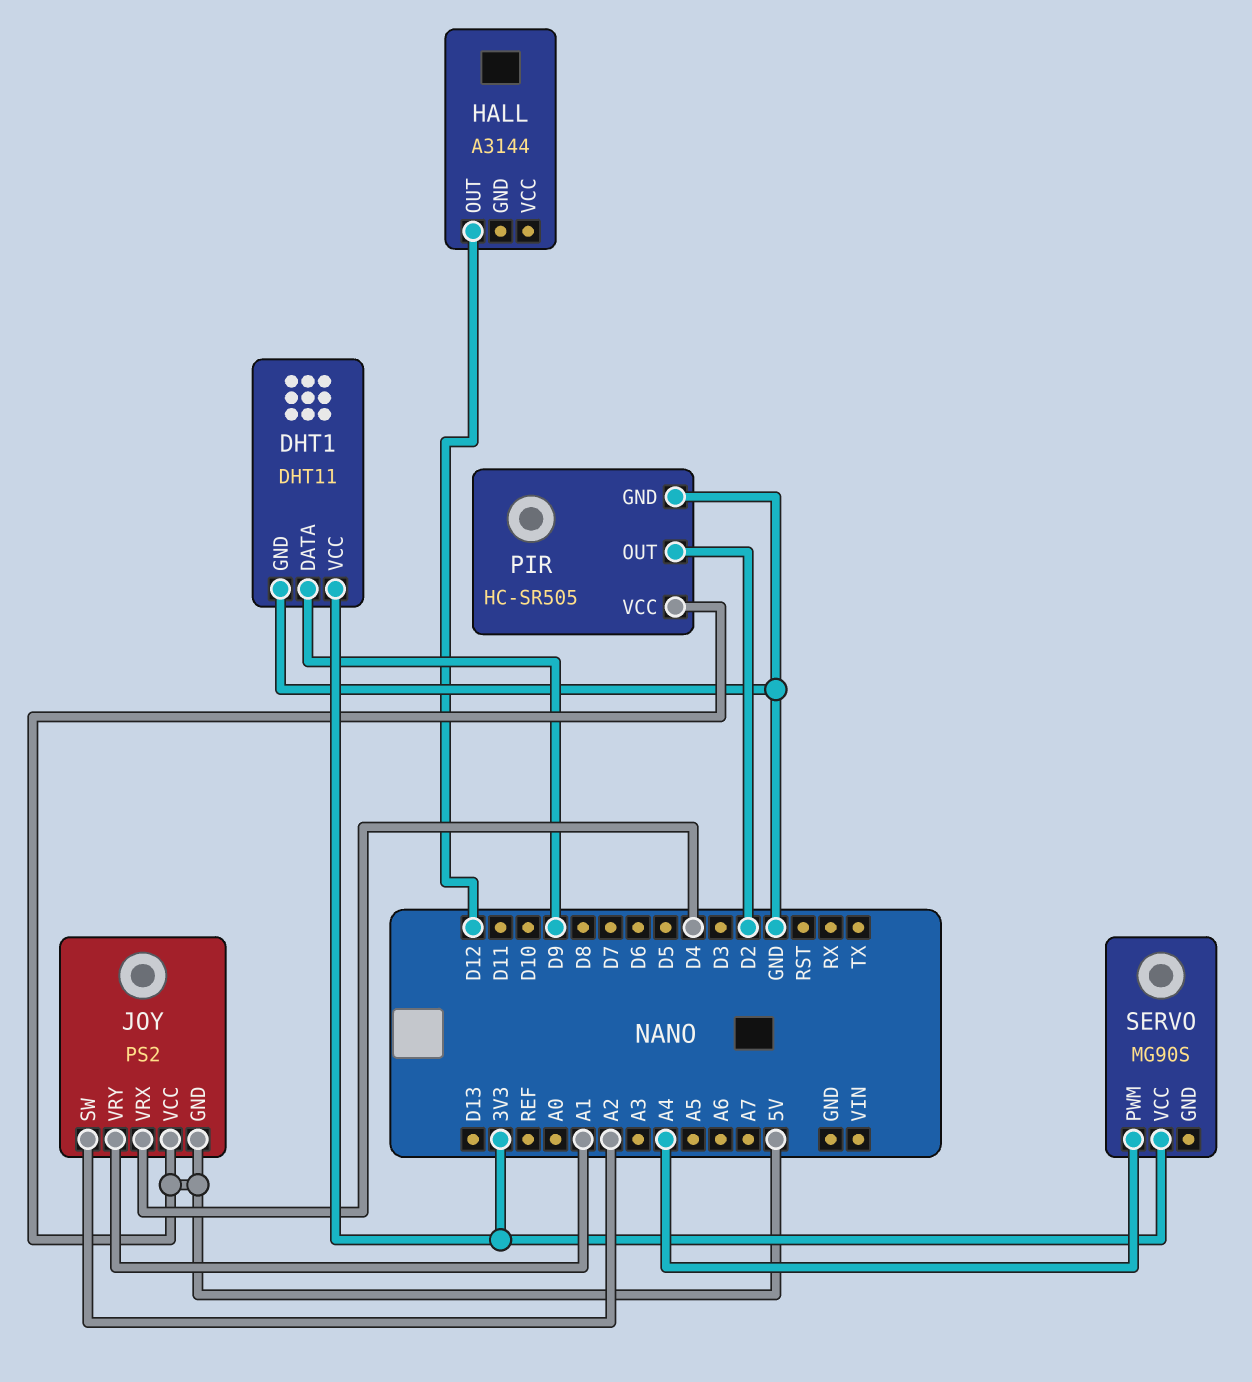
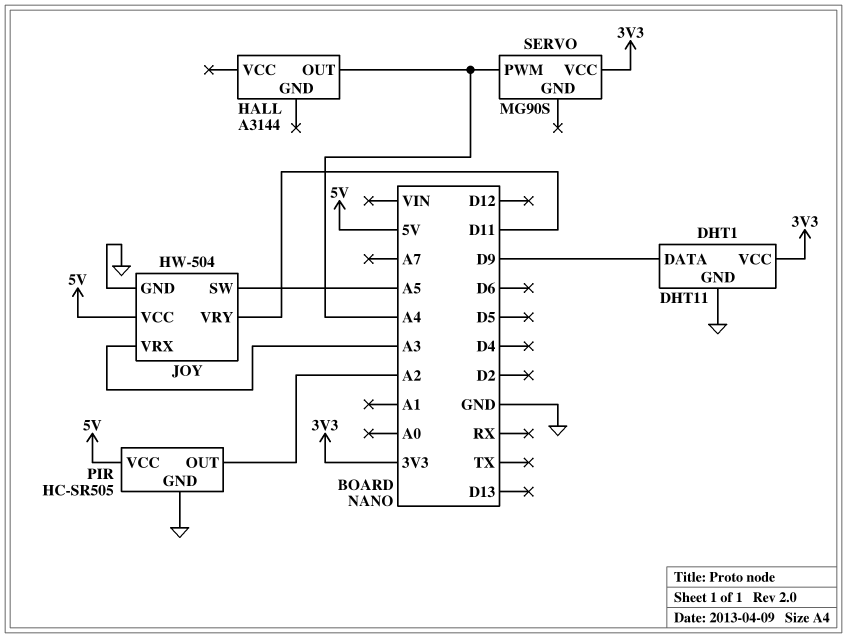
HALL pin OUT: D12 -> A4
JOY: PS2 -> HW-504
JOY pin GND: 5V -> GND
JOY pin SW: A2 -> A5
JOY pin VRX: D4 -> A3
JOY pin VRY: A1 -> D11
PIR pin OUT: D2 -> A2

